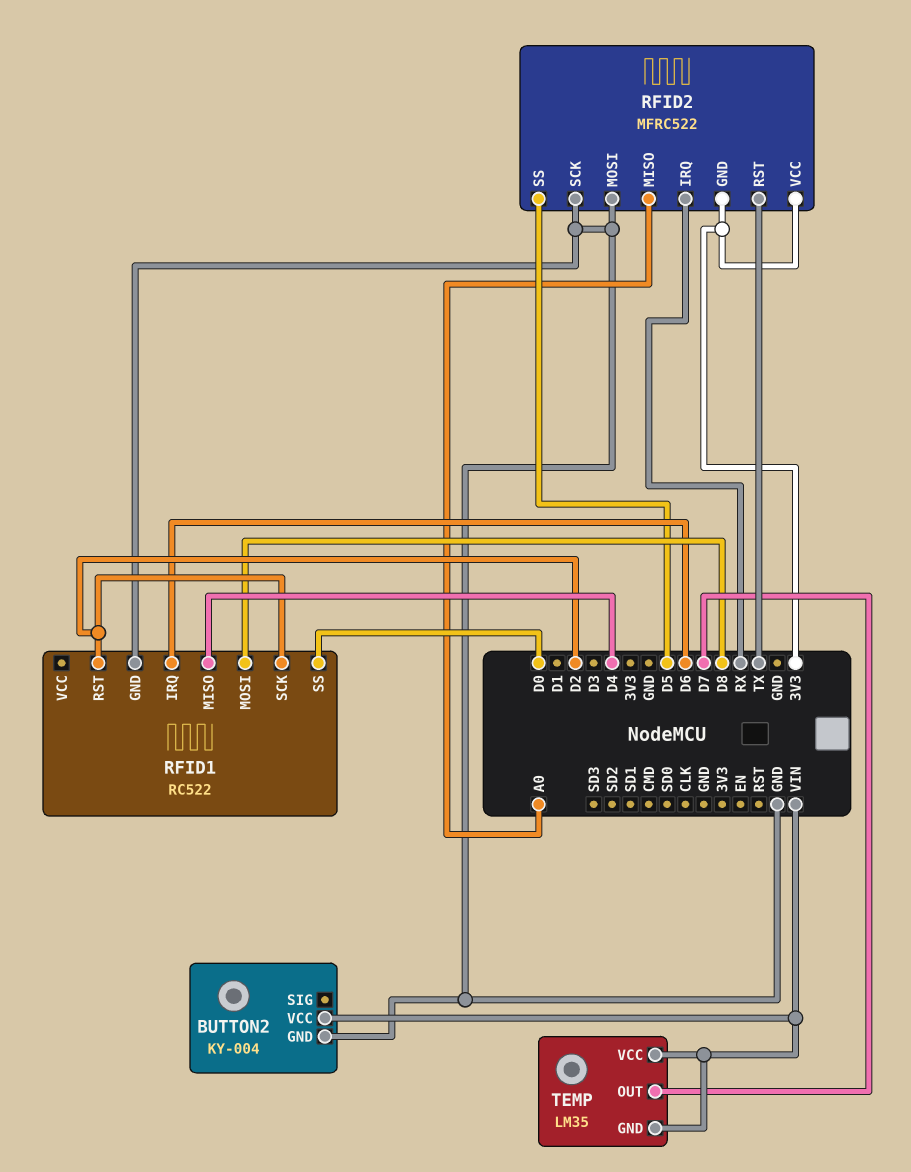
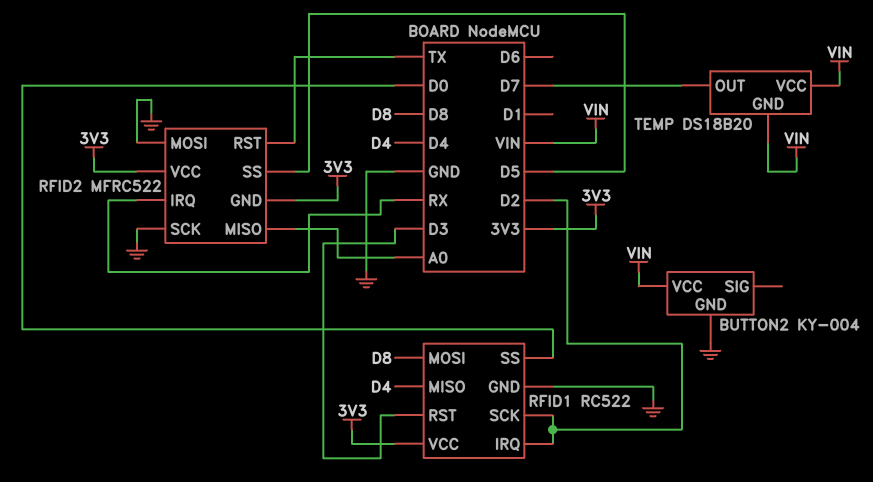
RFID1 pin IRQ: D6 -> D2
RFID1 pin RST: D2 -> D3
RFID1 pin VCC: none -> 3V3
TEMP: LM35 -> DS18B20

